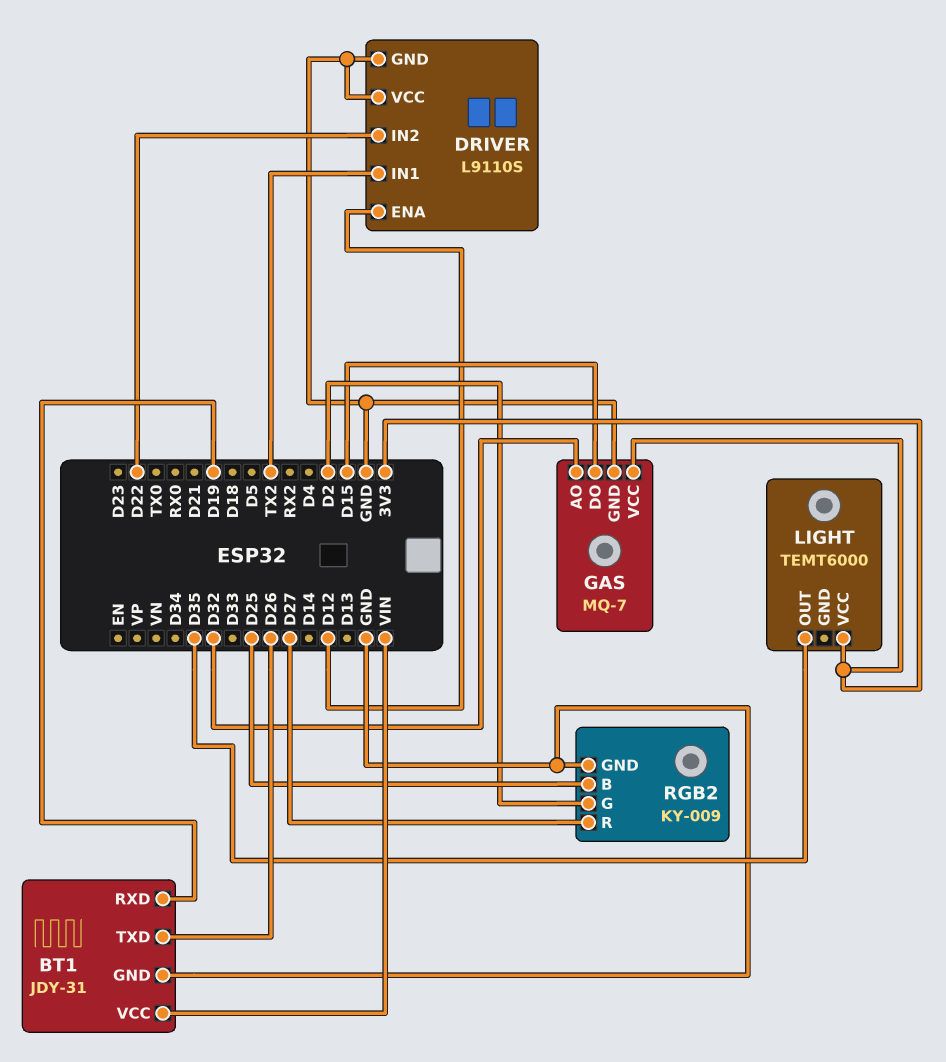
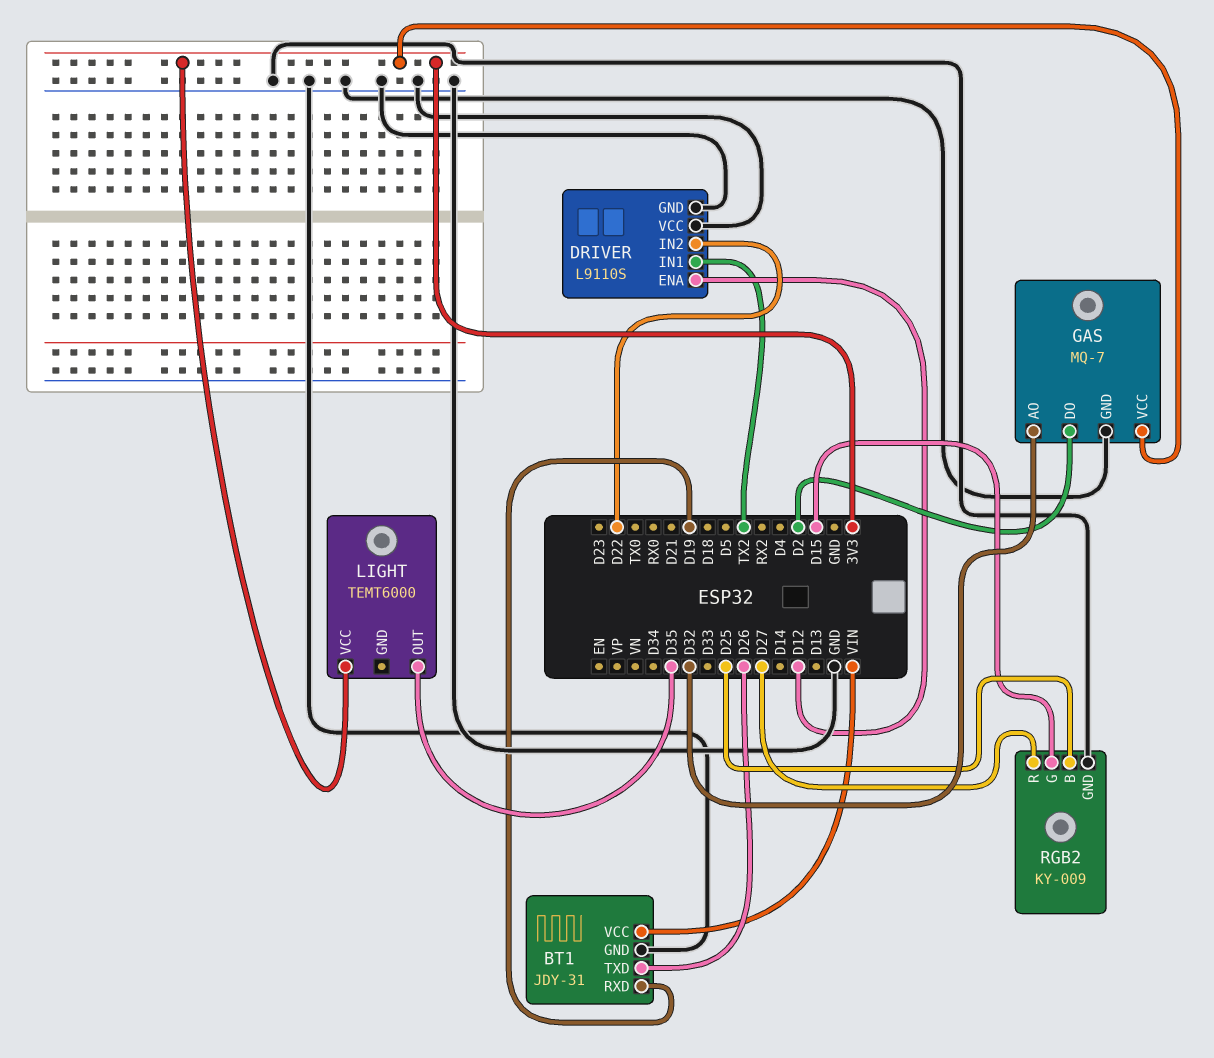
GAS pin DO: D15 -> D2
RGB2 pin G: D2 -> D15

